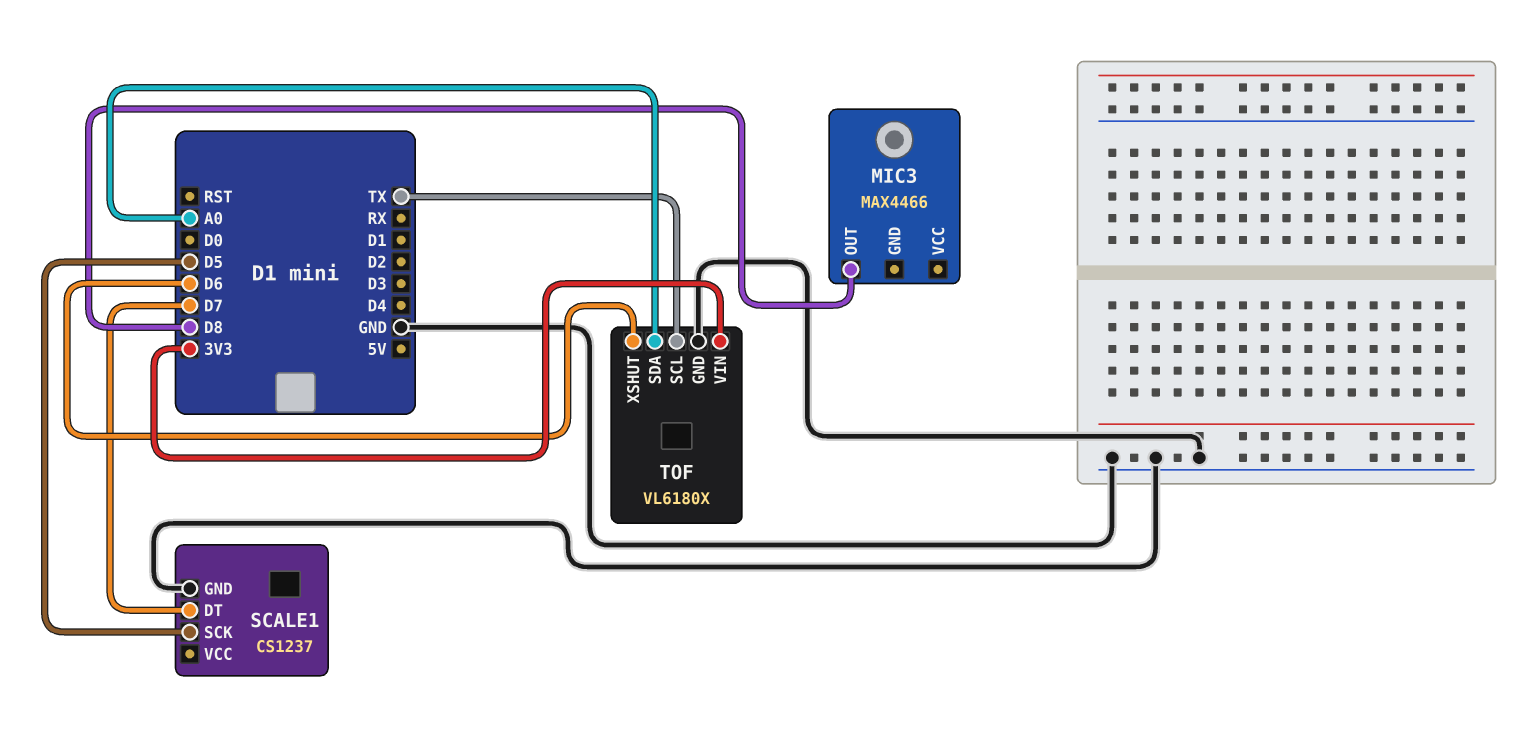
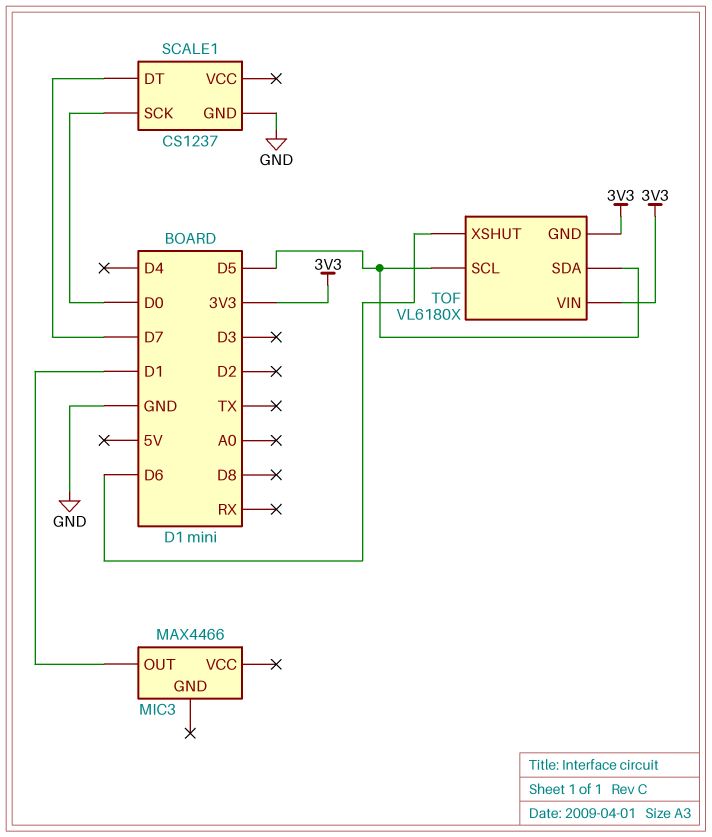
MIC3 pin OUT: D8 -> D1
SCALE1 pin SCK: D5 -> D0
TOF pin GND: GND -> 3V3
TOF pin SCL: TX -> D5
TOF pin SDA: A0 -> D5

